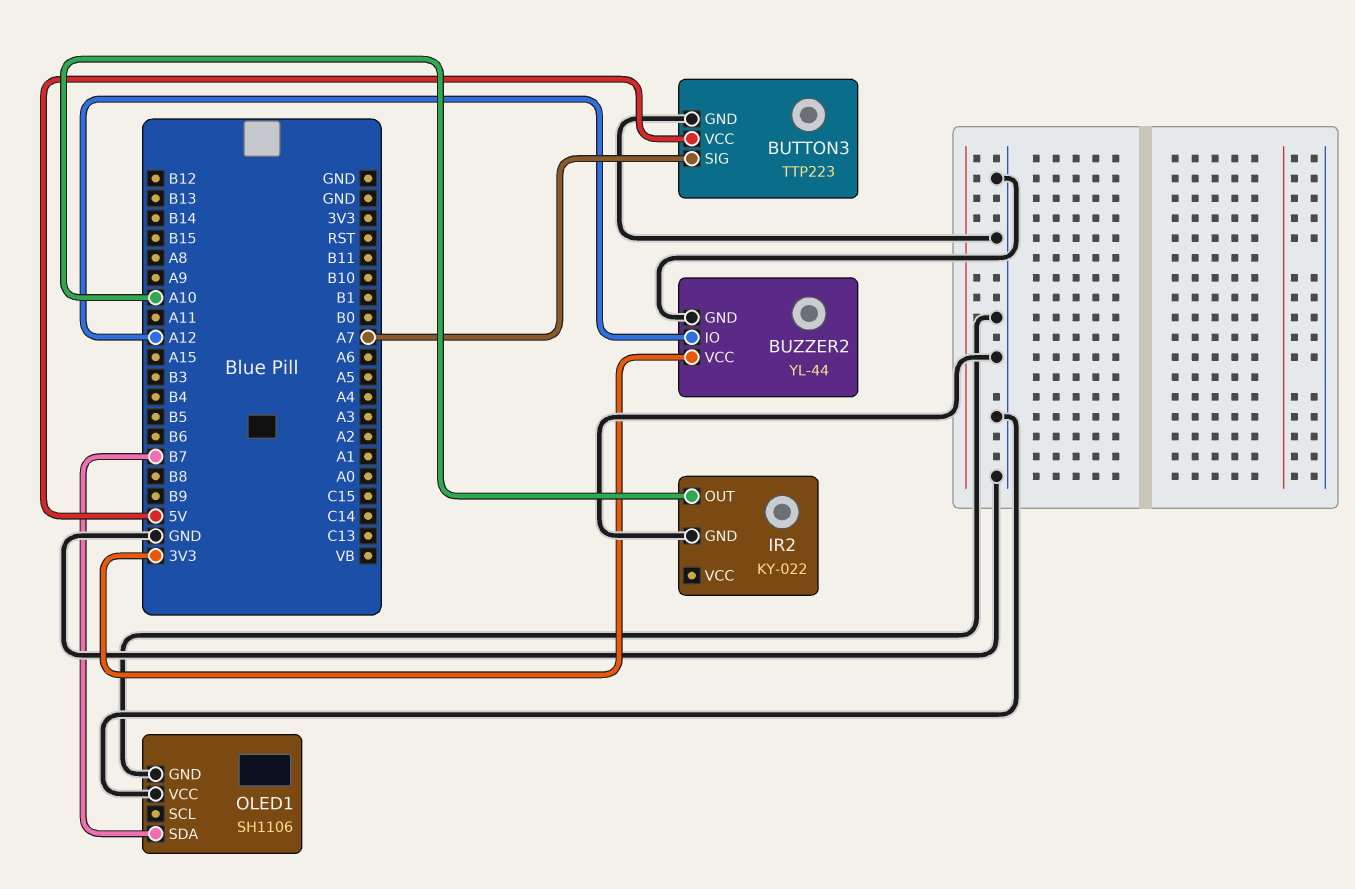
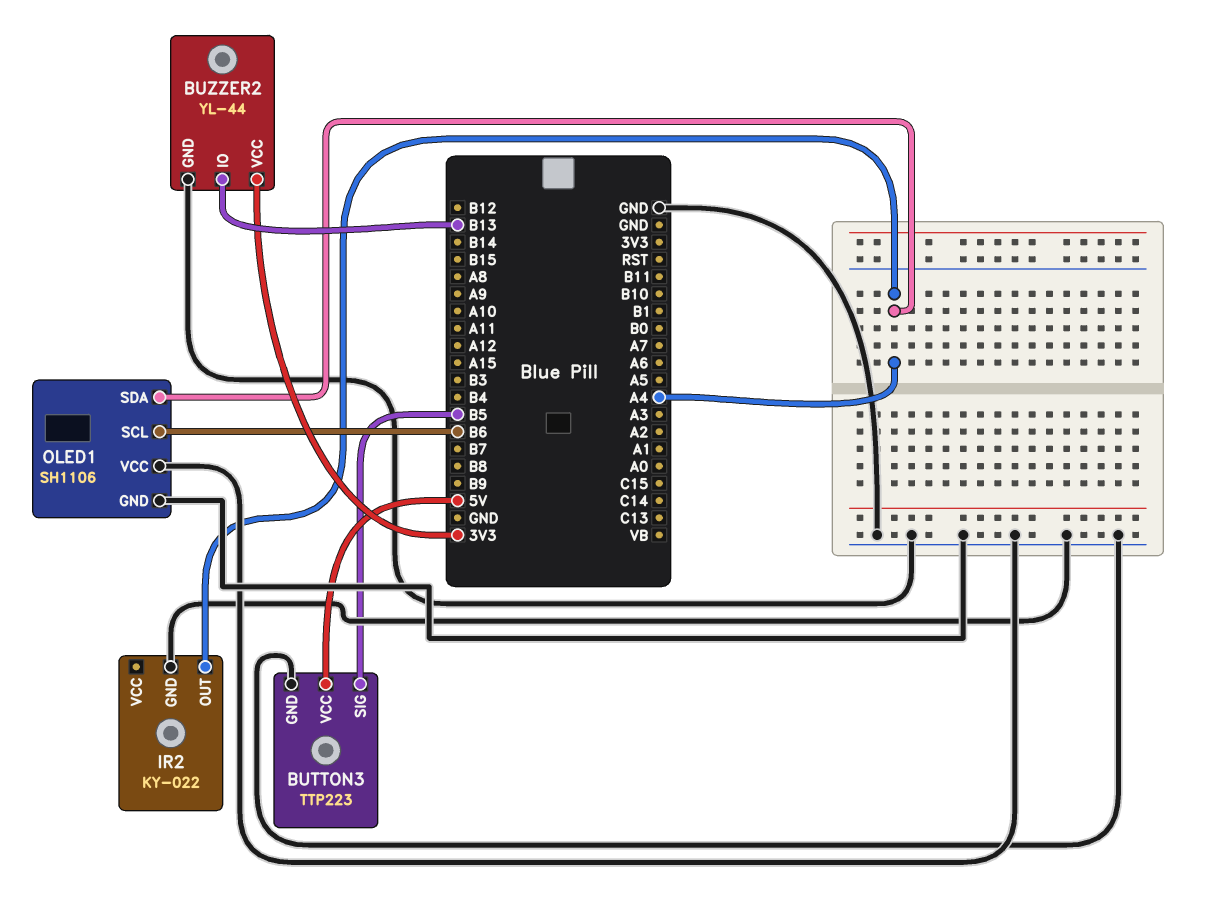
BUTTON3 pin SIG: A7 -> B5
BUZZER2 pin IO: A12 -> B13
IR2 pin OUT: A10 -> A4
OLED1 pin SCL: none -> B6
OLED1 pin SDA: B7 -> A4

